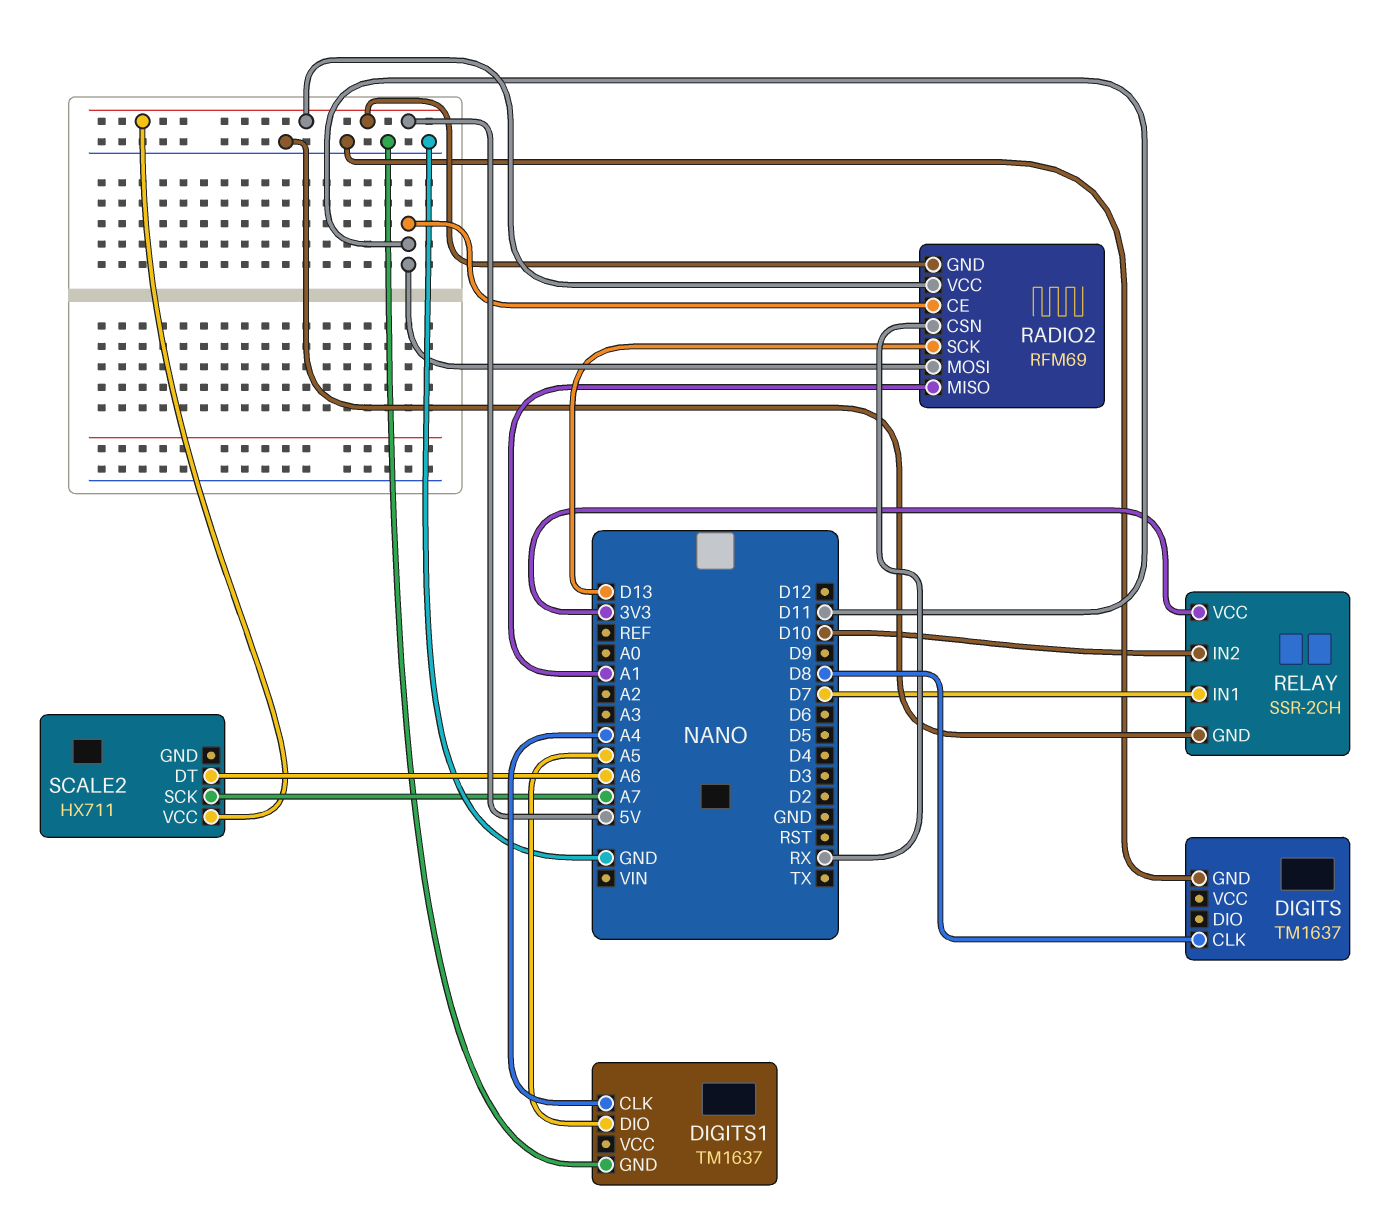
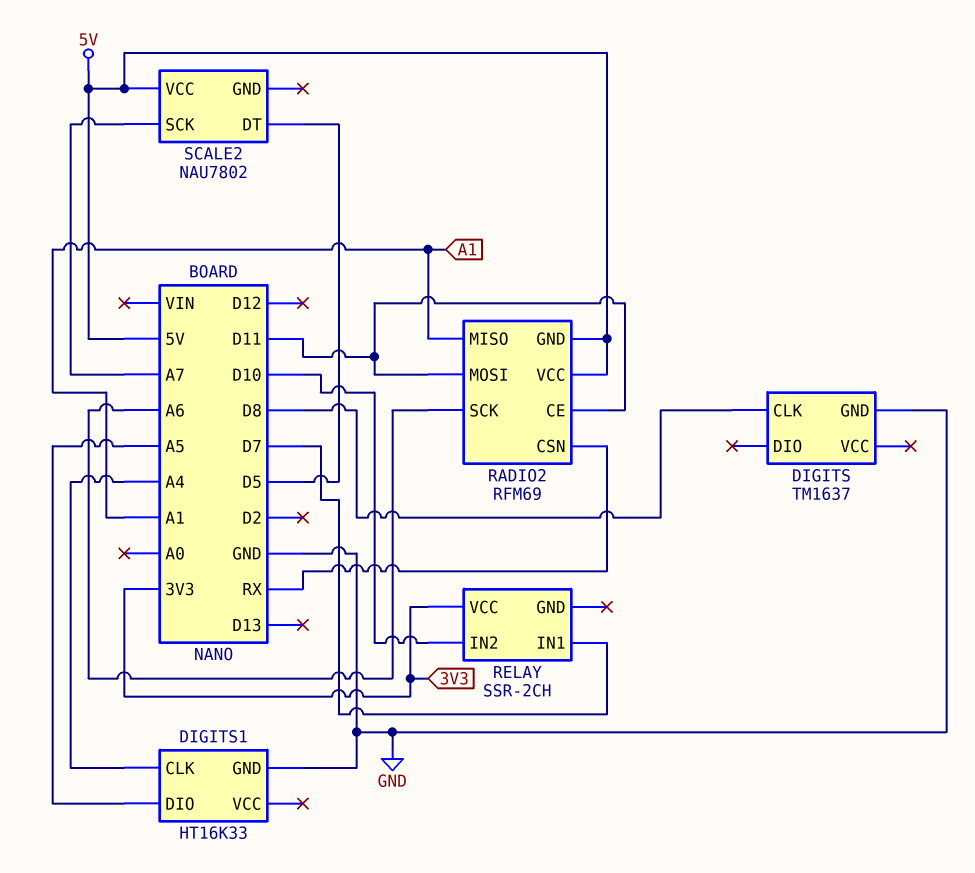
DIGITS1: TM1637 -> HT16K33
RADIO2 pin SCK: D13 -> A6
RELAY pin GND: GND -> none
SCALE2: HX711 -> NAU7802
SCALE2 pin DT: A6 -> D5

